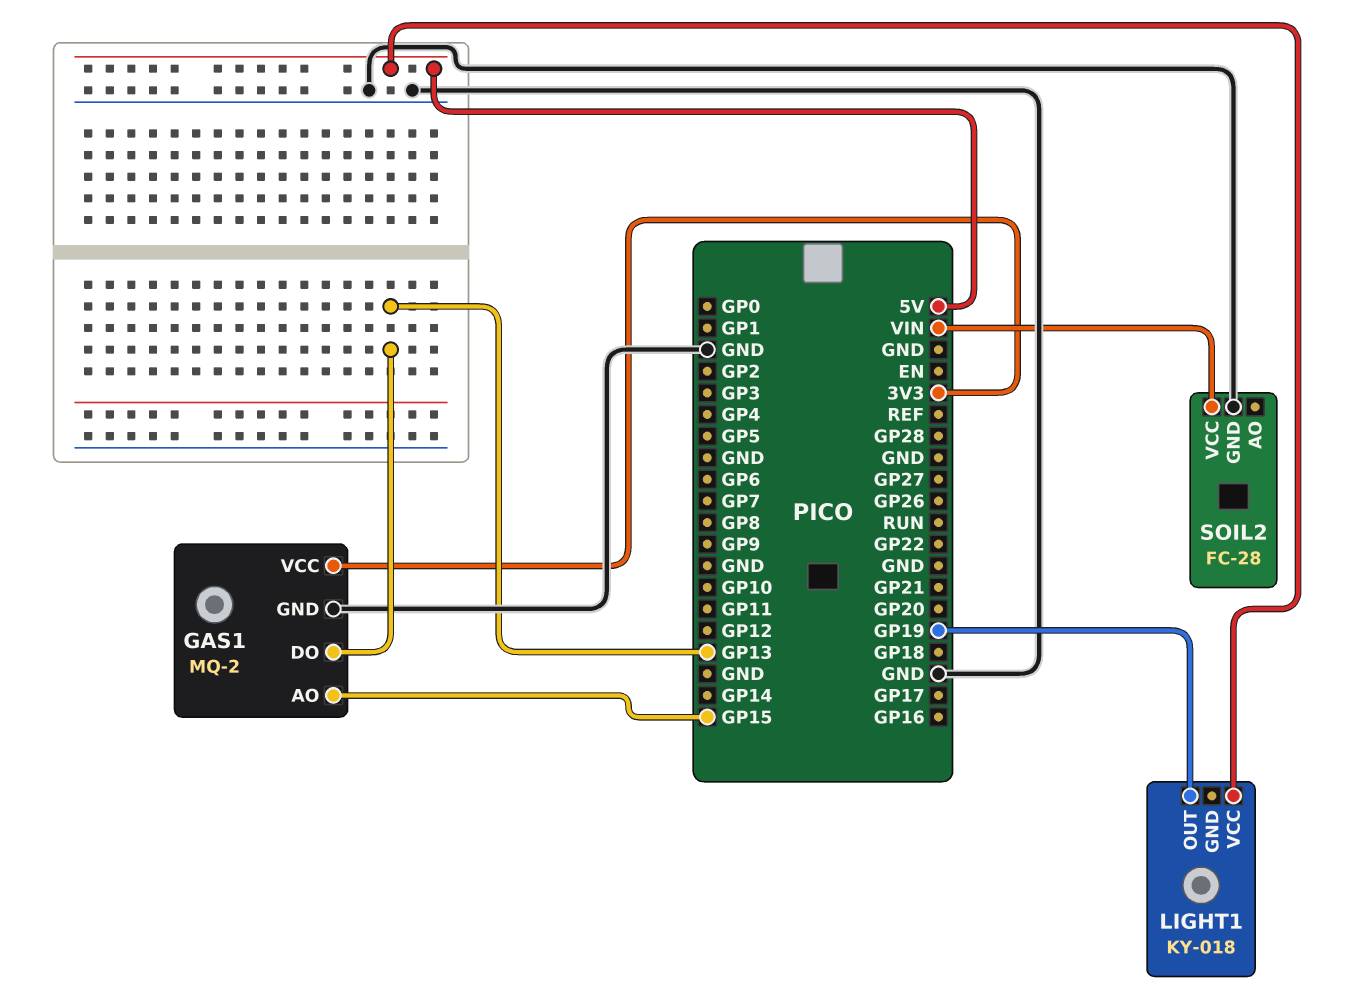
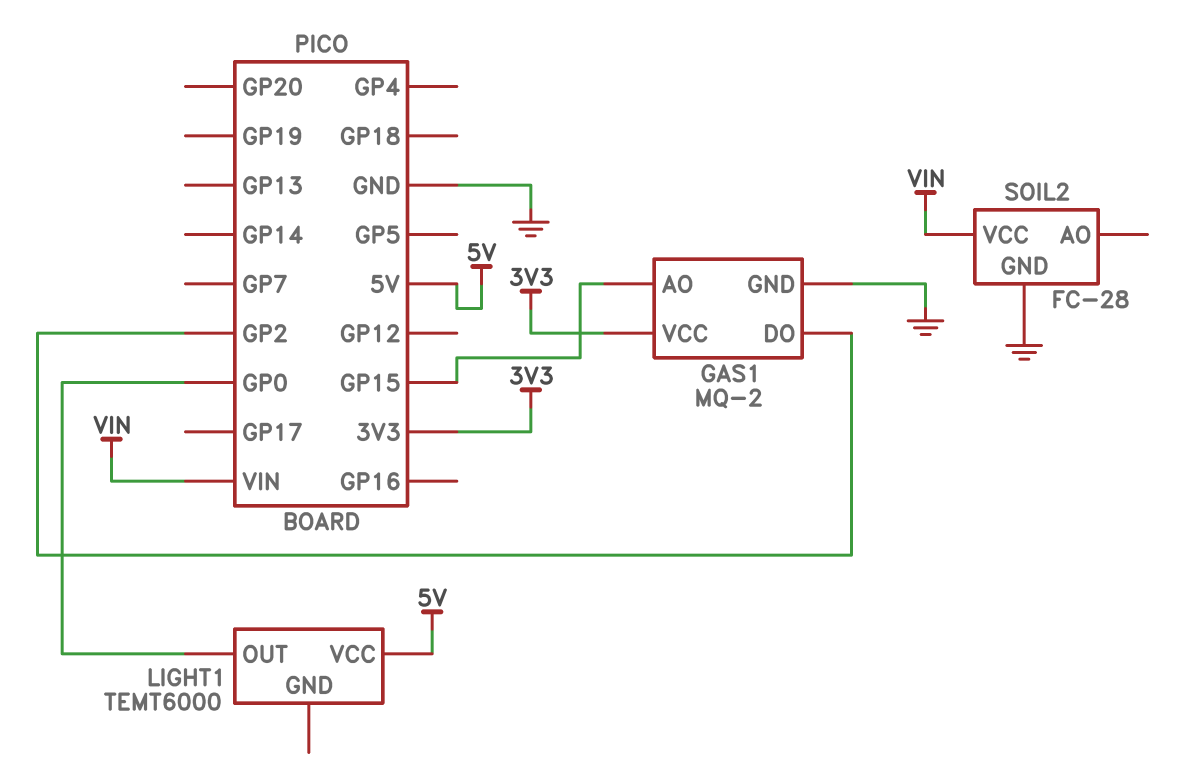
GAS1 pin DO: GP13 -> GP2
LIGHT1: KY-018 -> TEMT6000
LIGHT1 pin OUT: GP19 -> GP0

